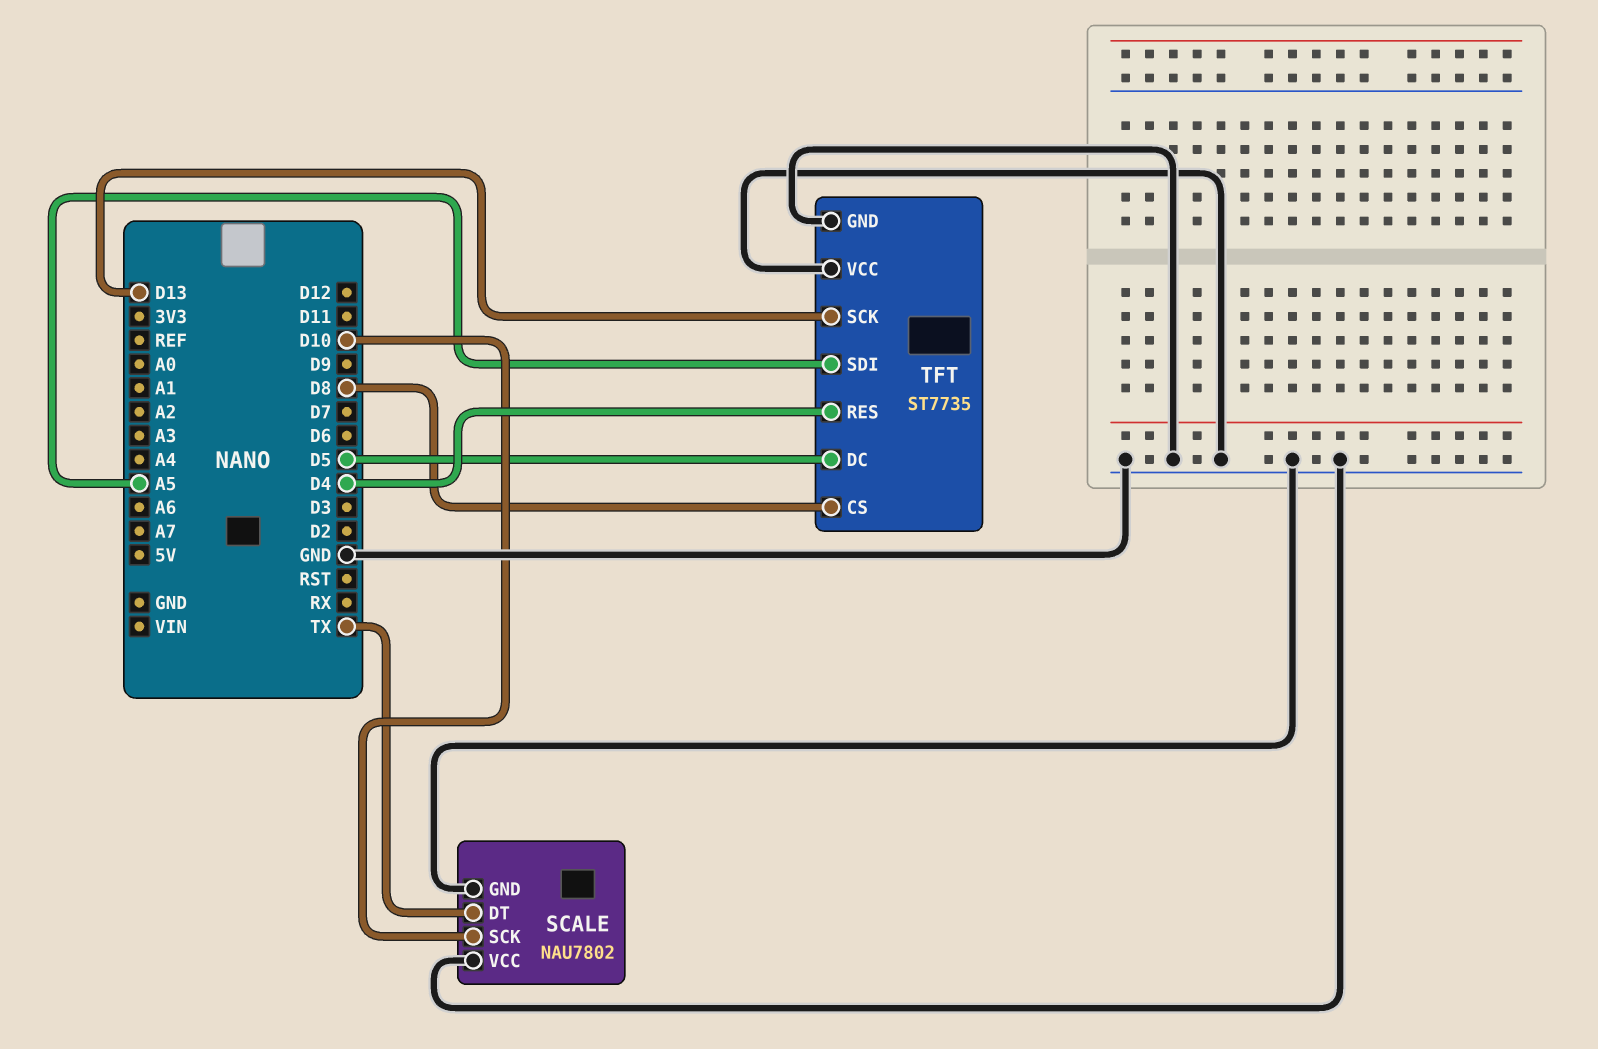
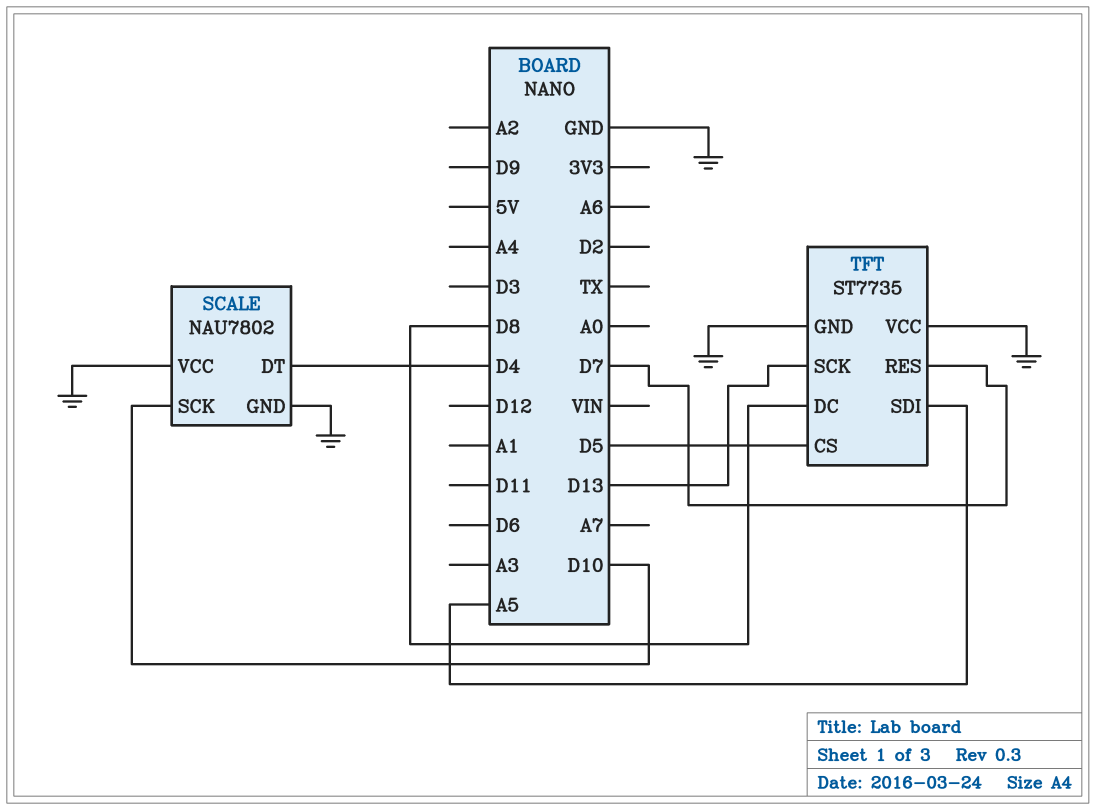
SCALE pin DT: TX -> D4
TFT pin CS: D8 -> D5
TFT pin DC: D5 -> D8
TFT pin RES: D4 -> D7

